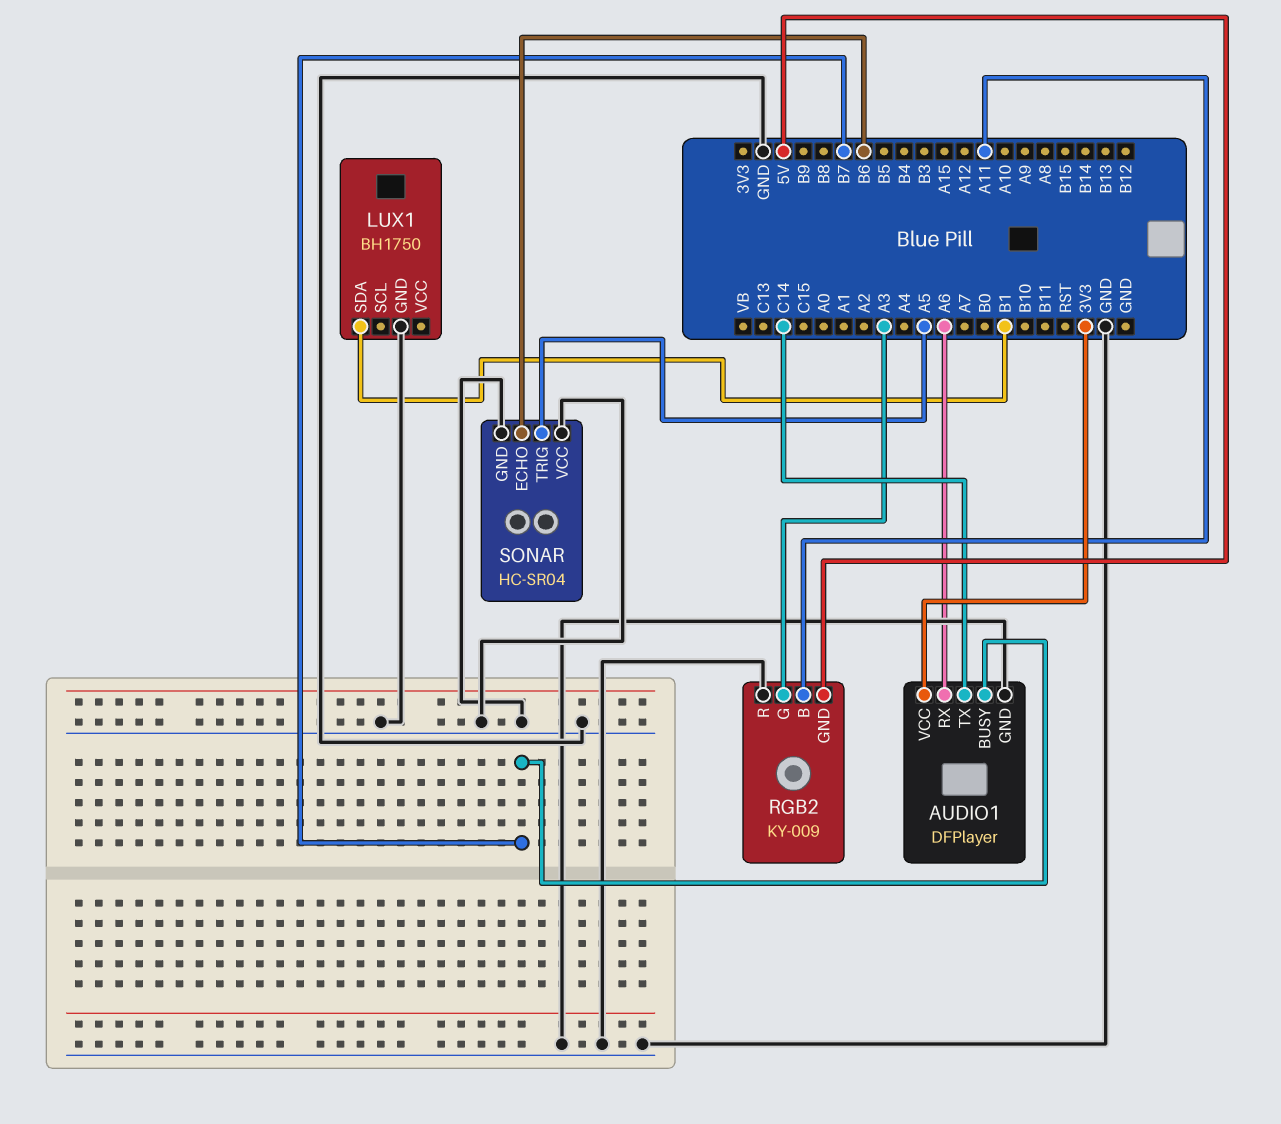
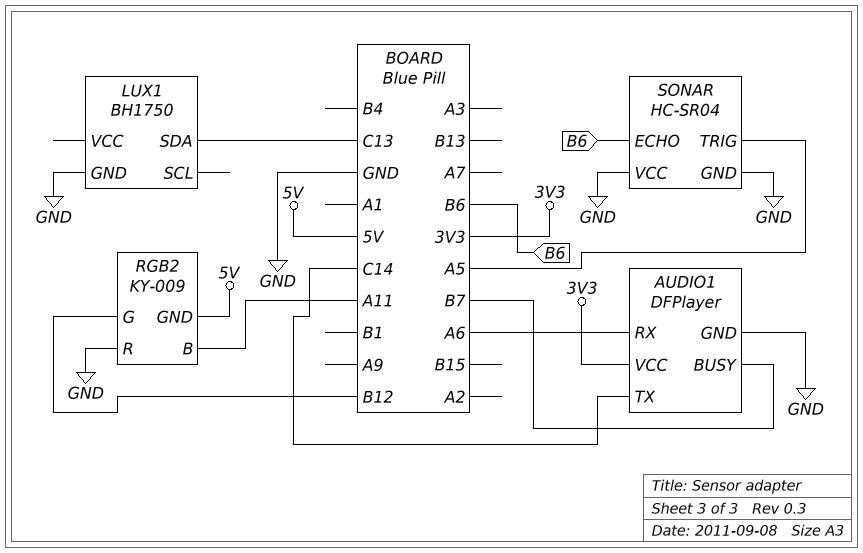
LUX1 pin SDA: B1 -> C13
RGB2 pin G: A3 -> B12

